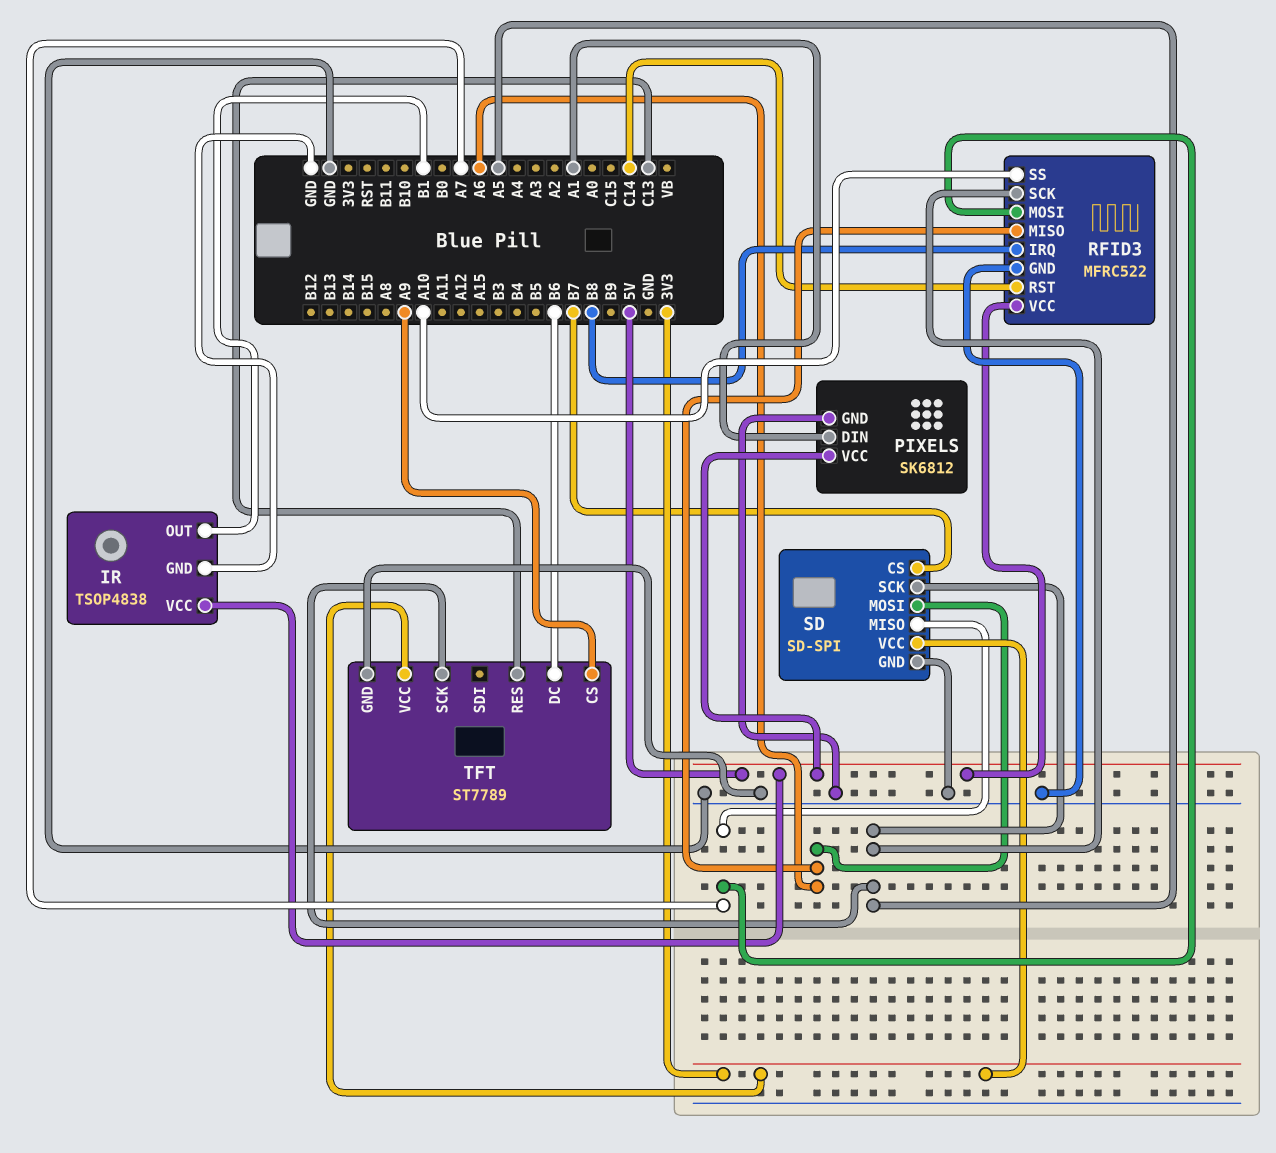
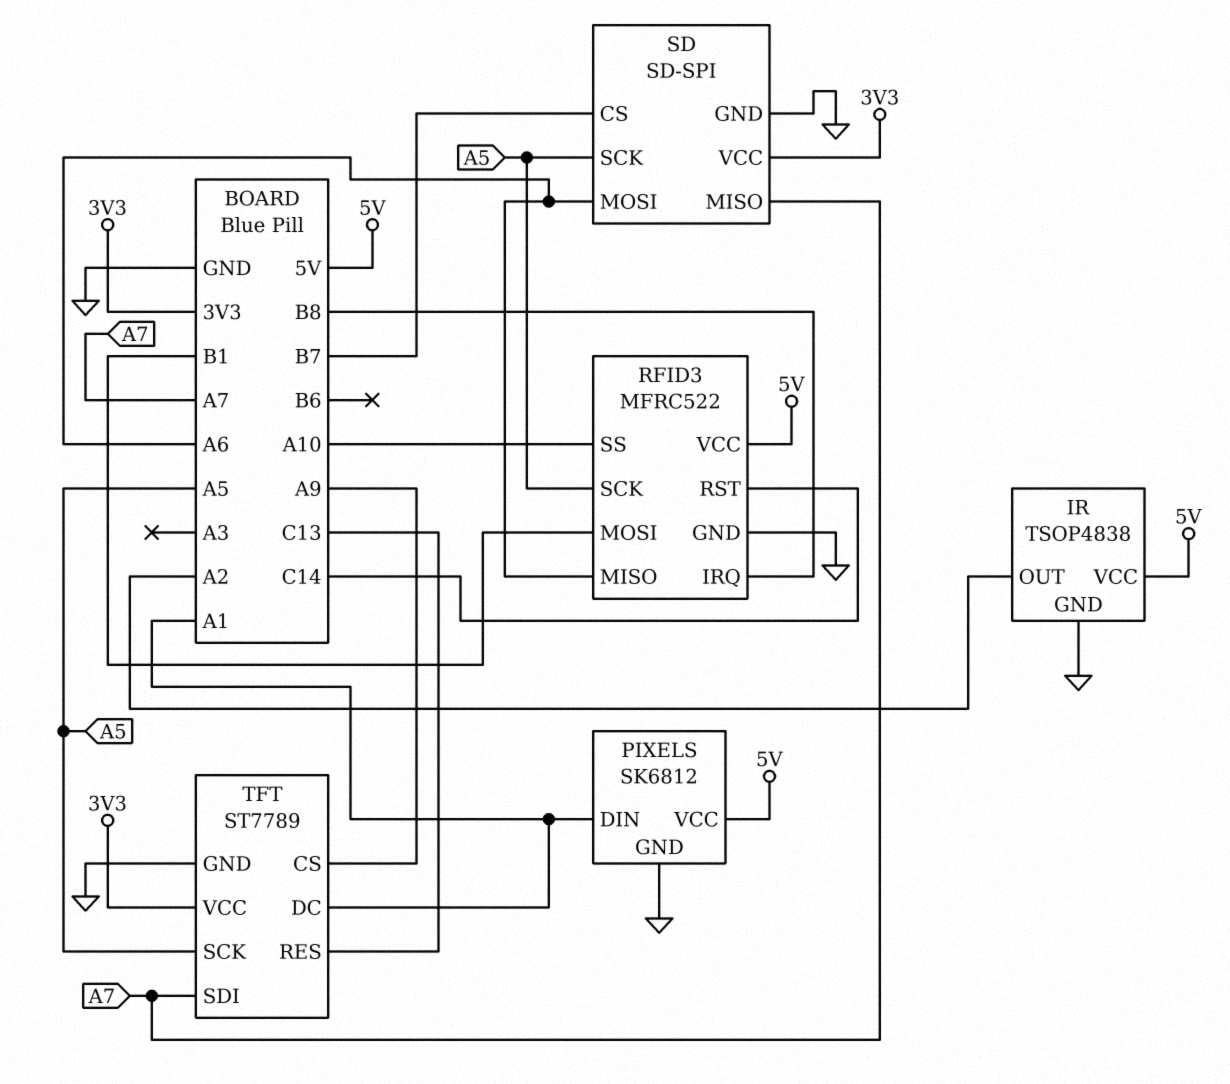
IR pin OUT: B1 -> A2
RFID3 pin MOSI: A7 -> B1
TFT pin DC: B6 -> A1
TFT pin SDI: none -> A7

